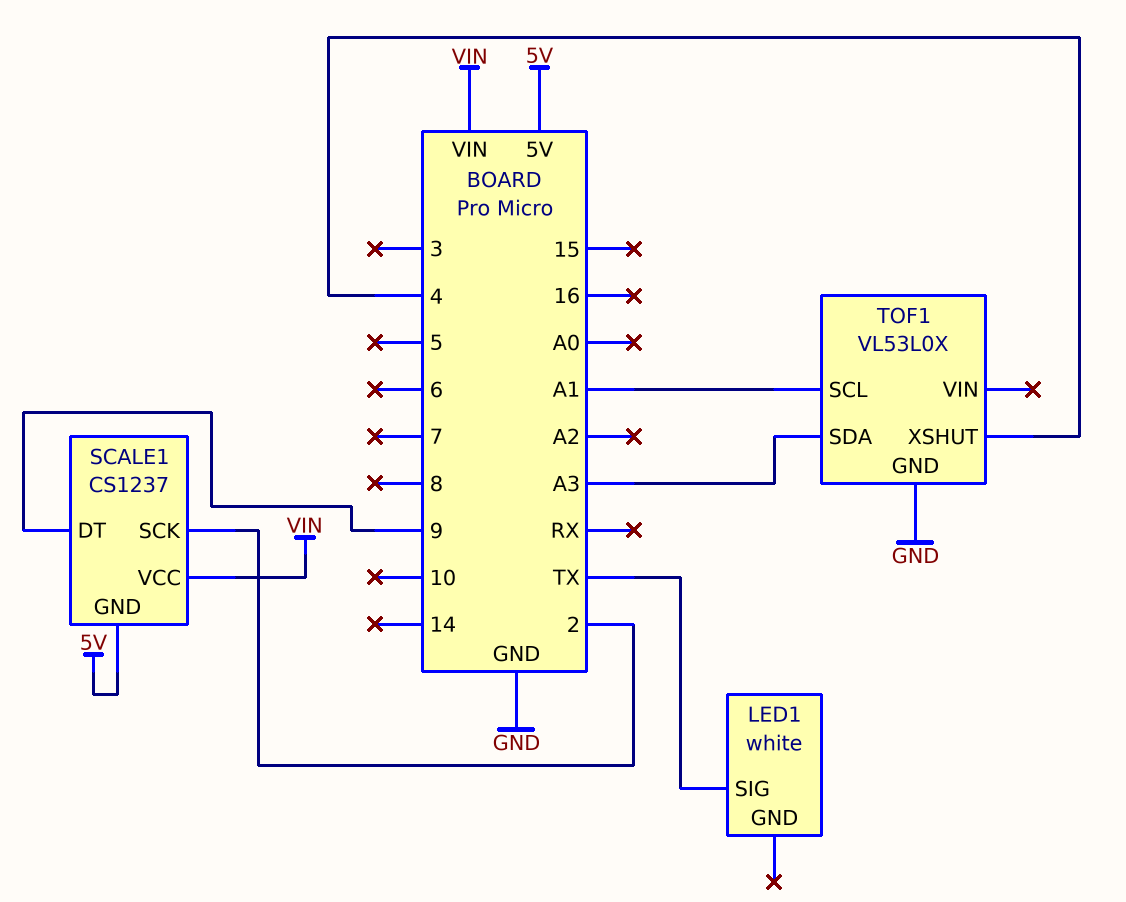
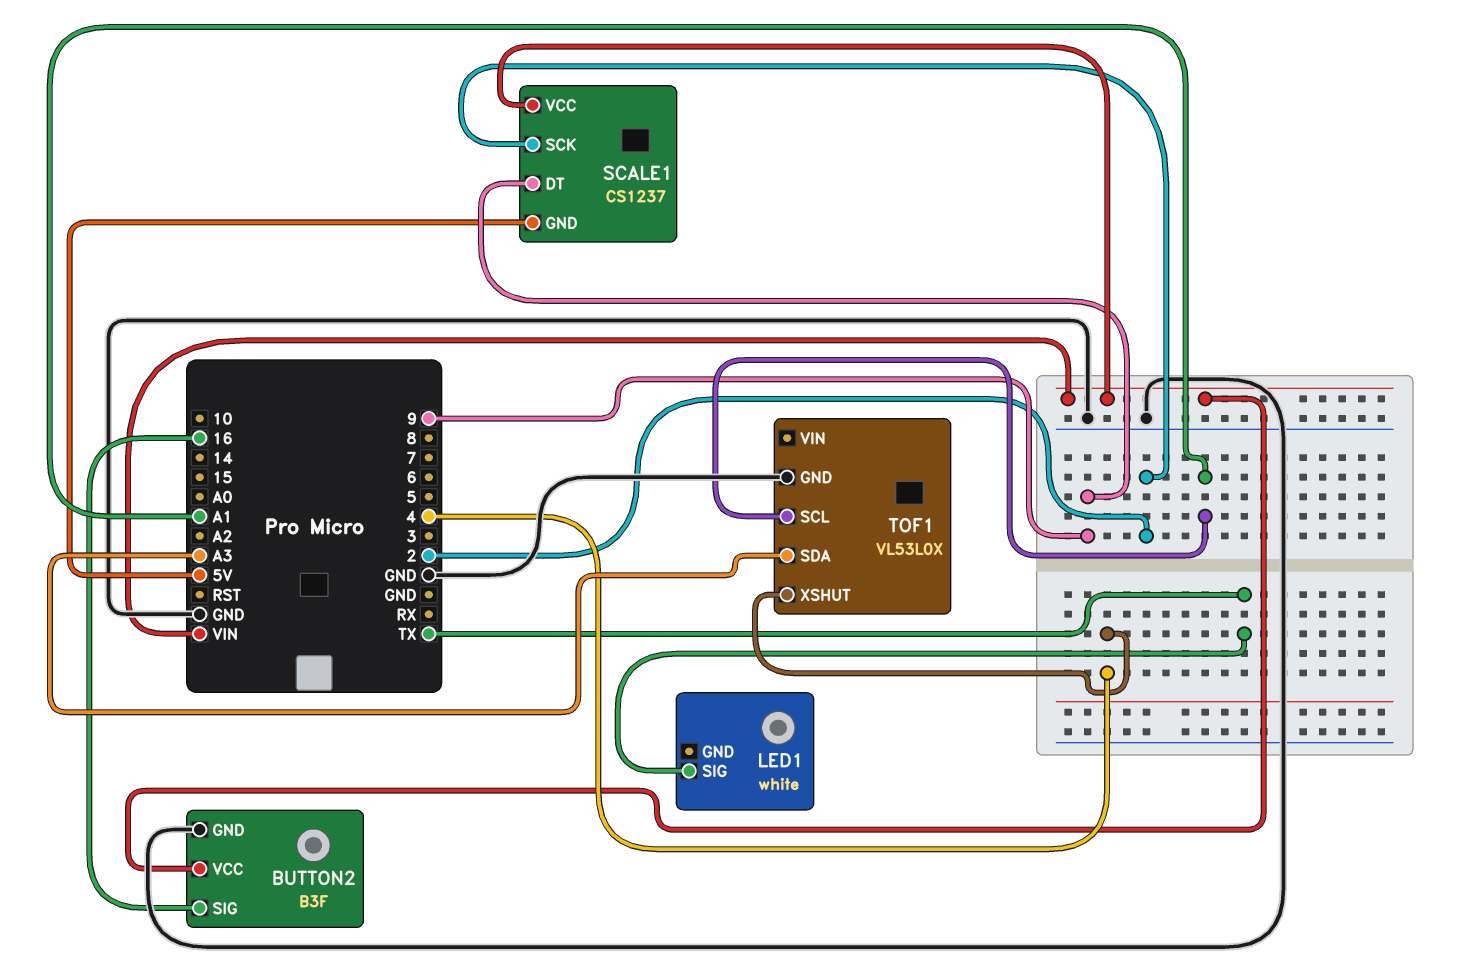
BUTTON2: none -> B3F
BUTTON2 pin GND: none -> GND
BUTTON2 pin SIG: none -> 16
BUTTON2 pin VCC: none -> VIN

